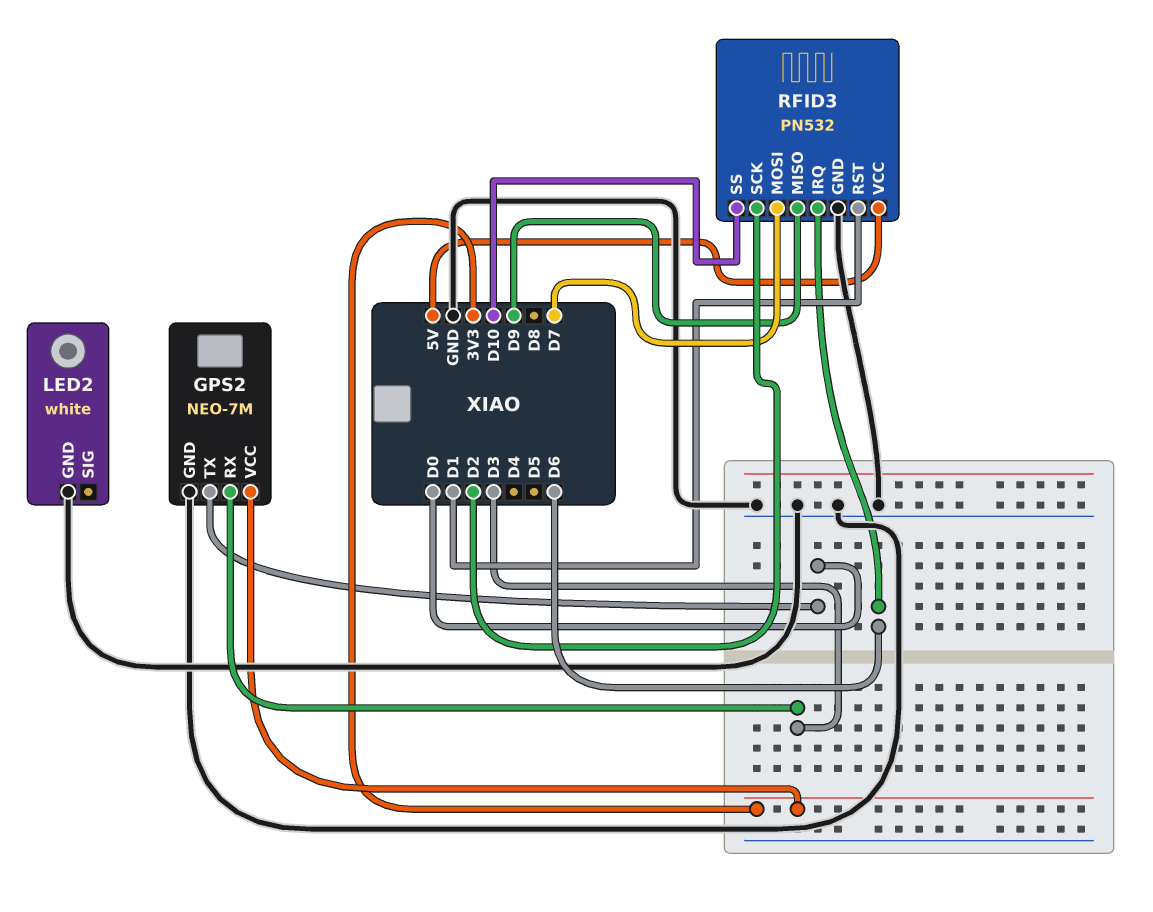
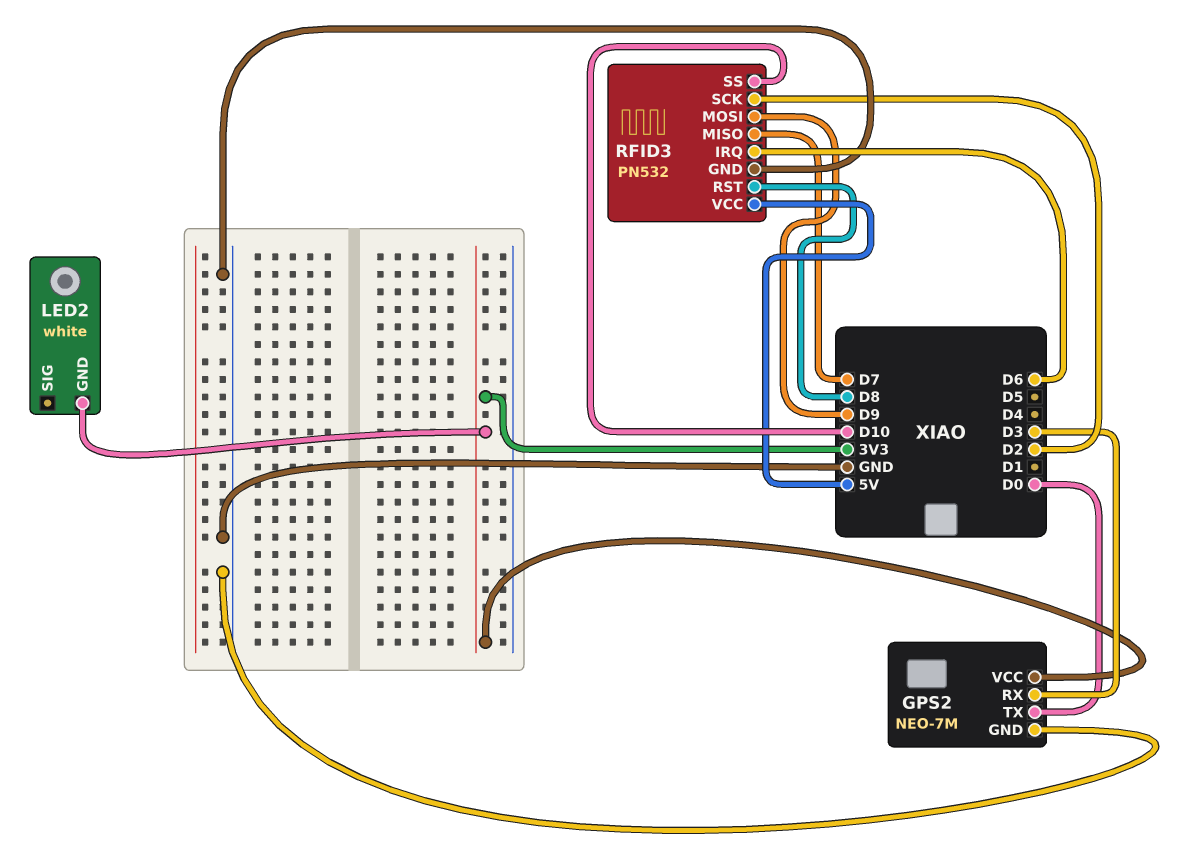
LED2 pin GND: GND -> 3V3
RFID3 pin MISO: D9 -> D7
RFID3 pin MOSI: D7 -> D9
RFID3 pin RST: D1 -> D8

